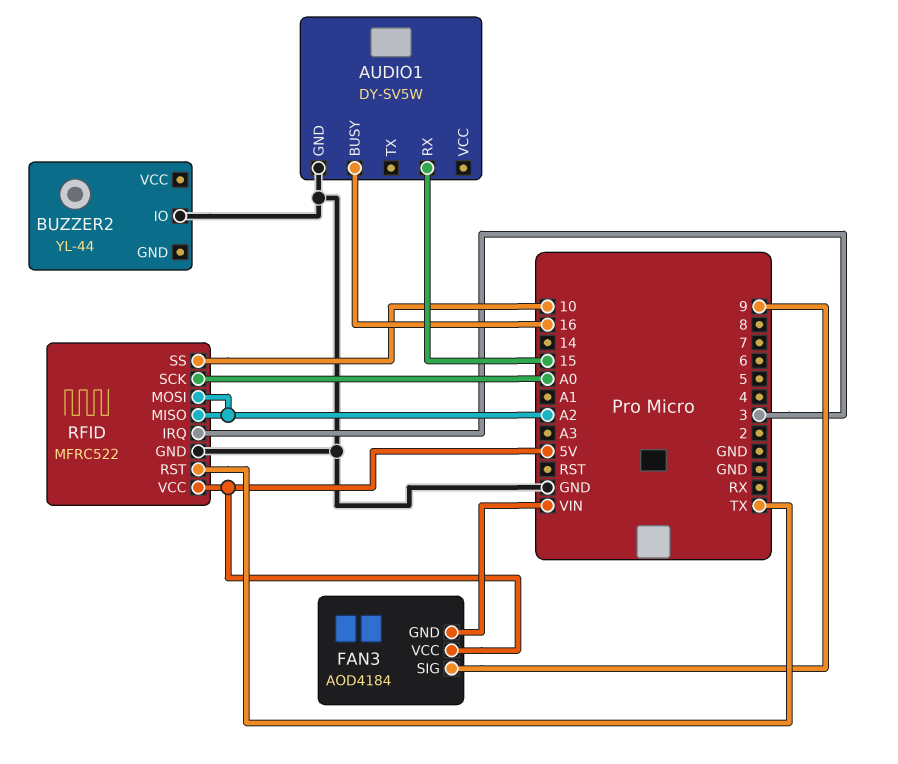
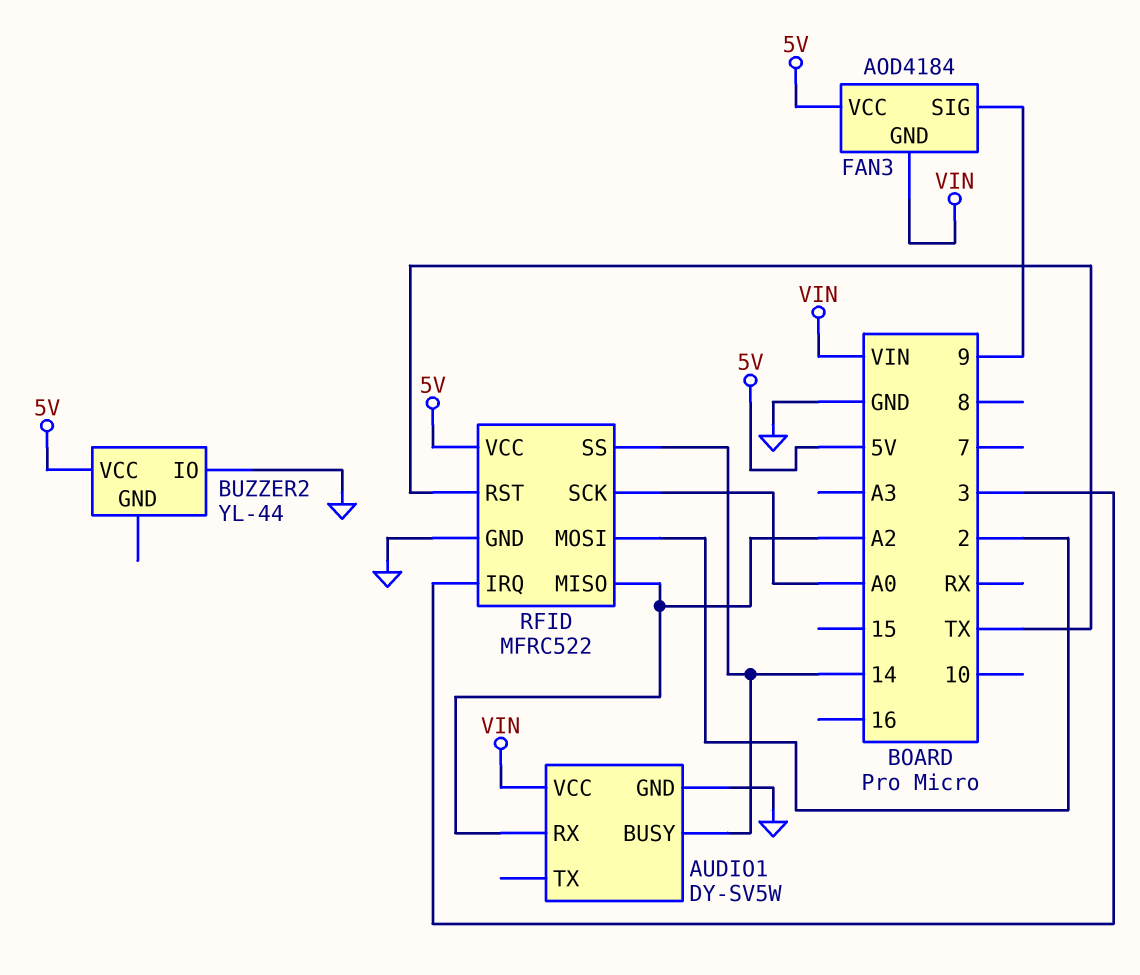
AUDIO1 pin BUSY: 16 -> 14
AUDIO1 pin RX: 15 -> A2
AUDIO1 pin VCC: none -> VIN
BUZZER2 pin VCC: none -> 5V
RFID pin MOSI: A2 -> 2
RFID pin SS: 10 -> 14

